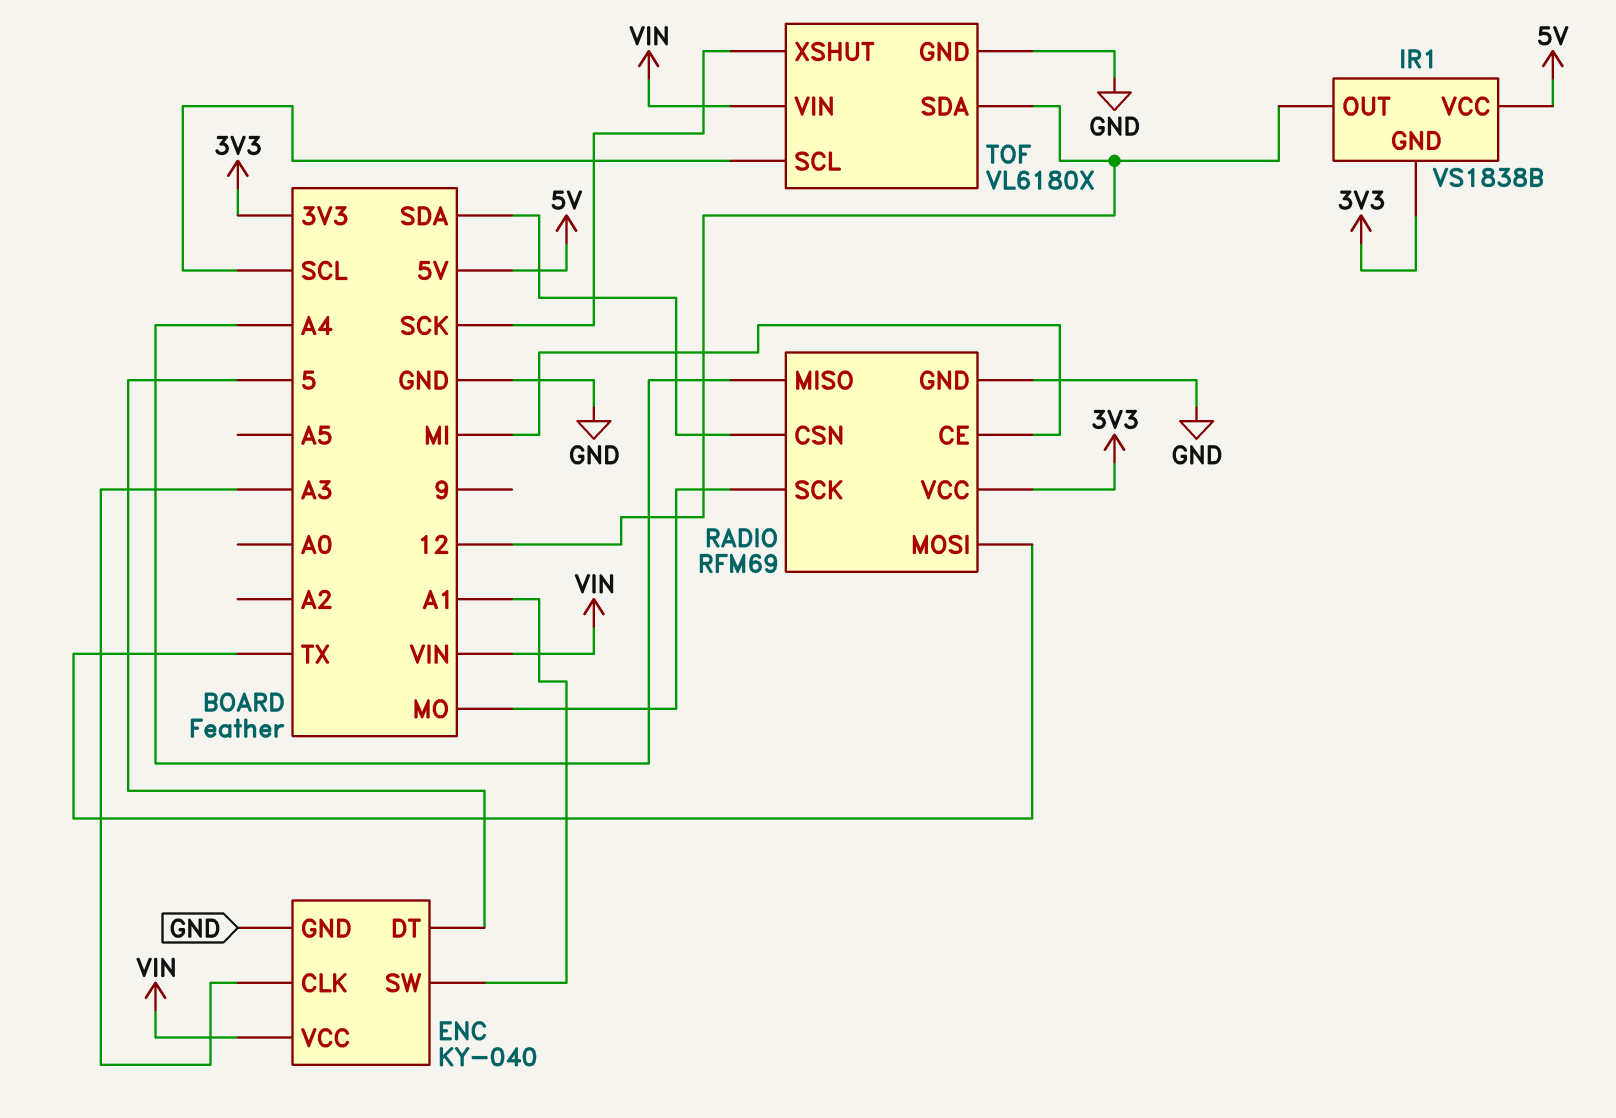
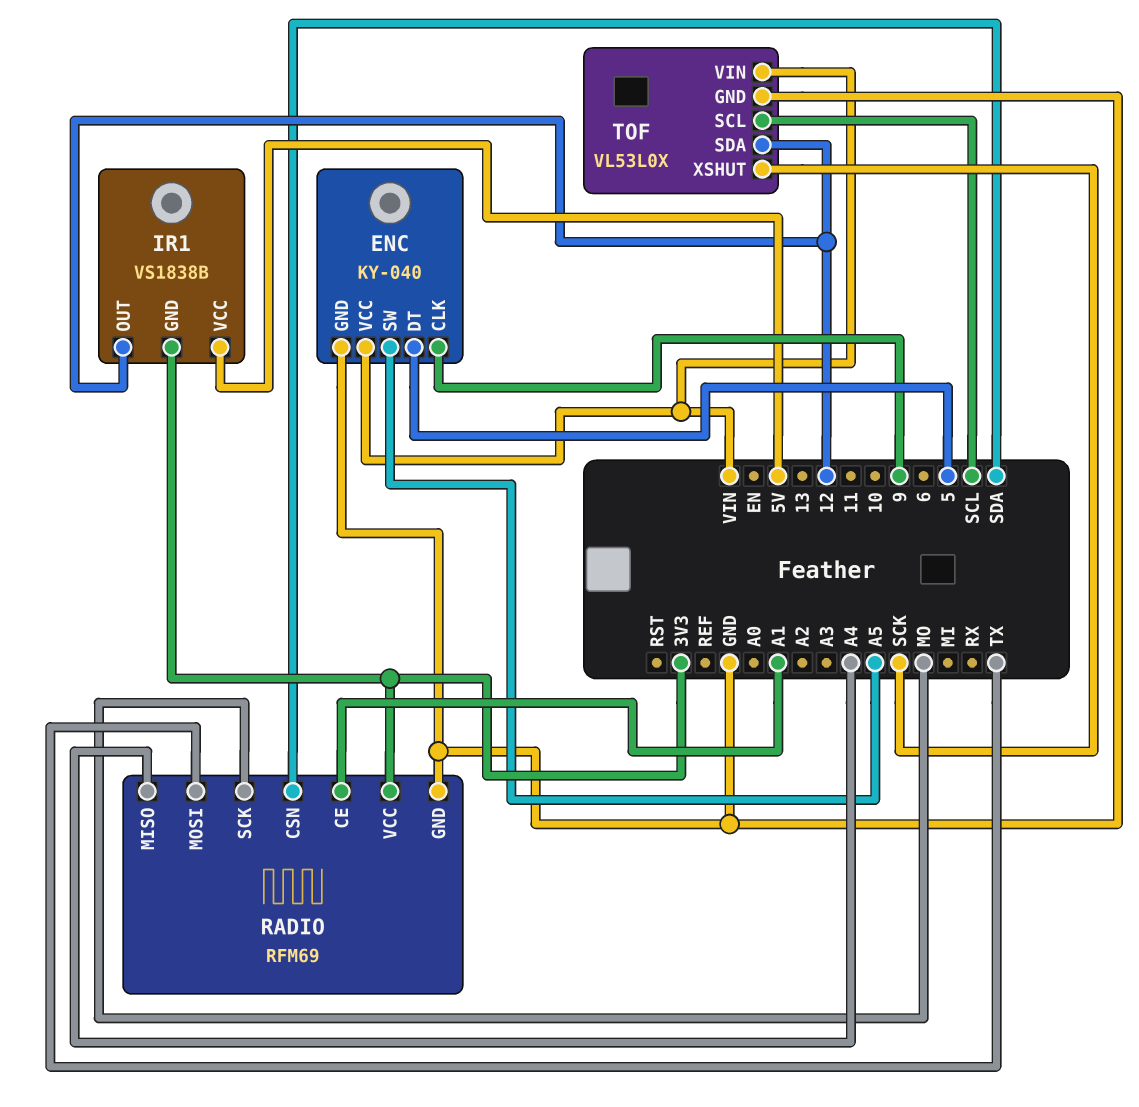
ENC pin CLK: A3 -> 9
ENC pin SW: A1 -> A5
RADIO pin CE: MI -> A1
TOF: VL6180X -> VL53L0X

